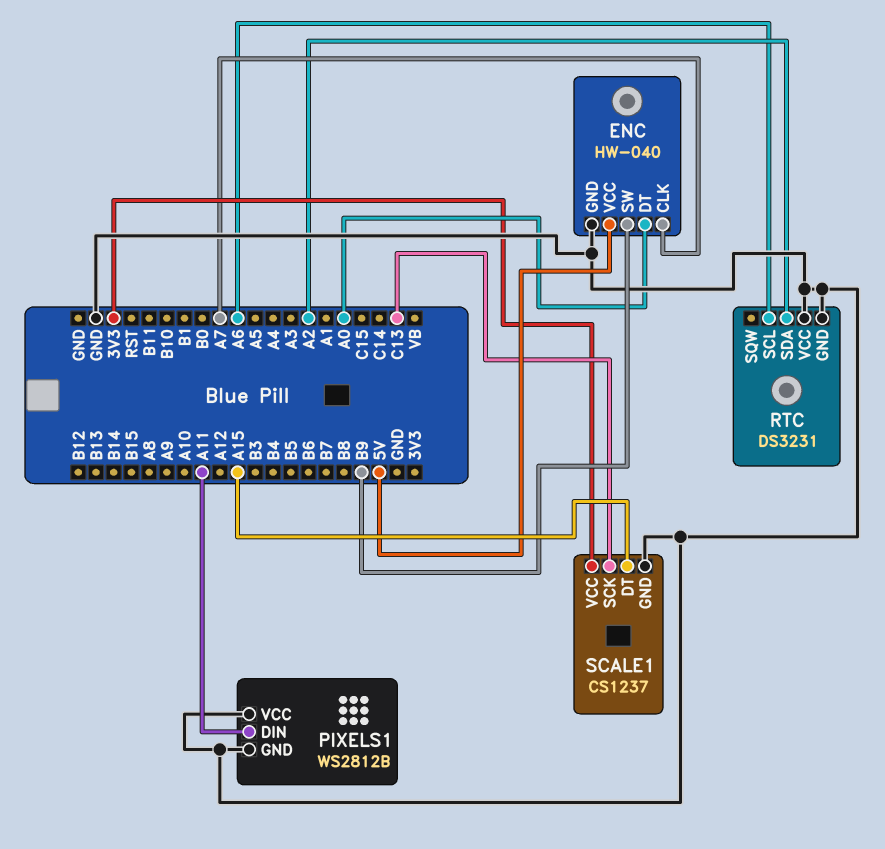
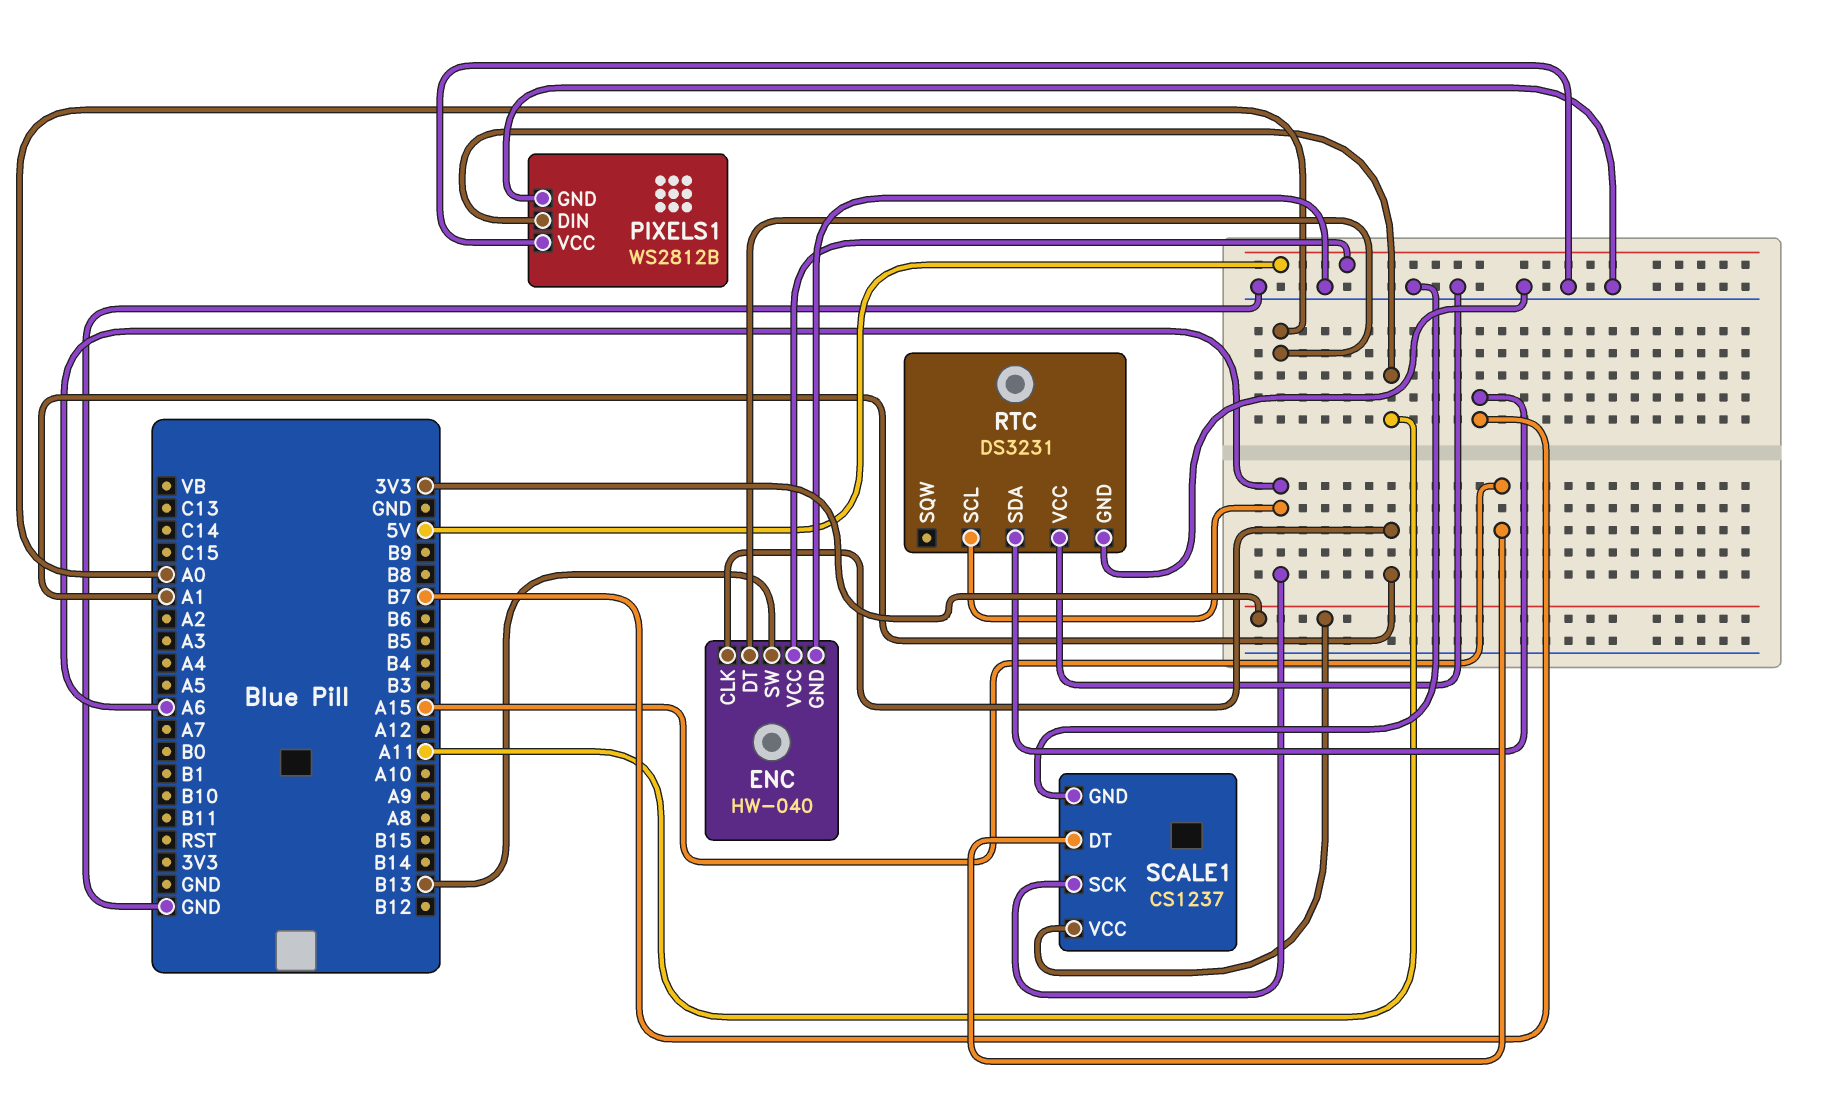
ENC pin CLK: A7 -> A1
ENC pin SW: B9 -> B13
RTC pin SDA: A2 -> B7
SCALE1 pin SCK: C13 -> A6

